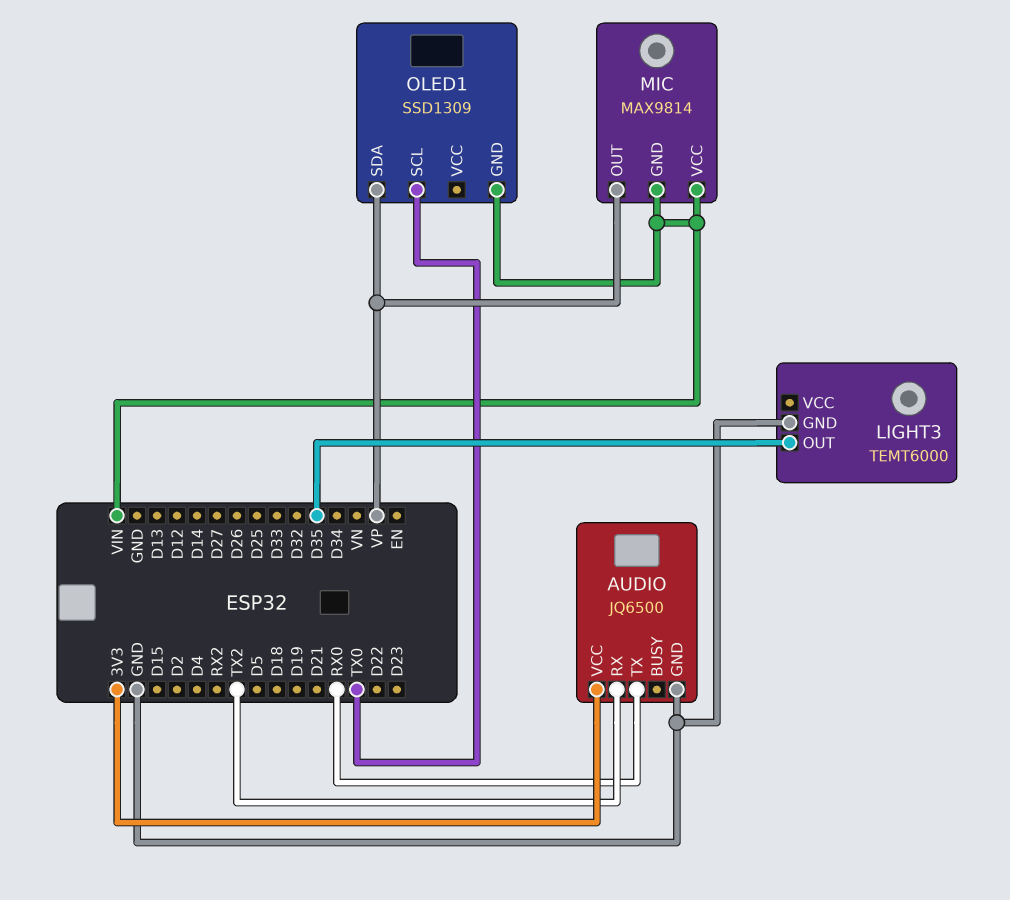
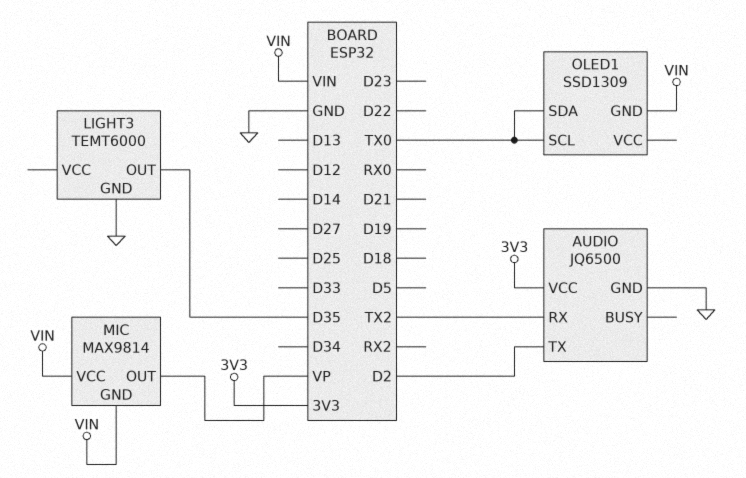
AUDIO pin TX: RX0 -> D2
OLED1 pin SDA: VP -> TX0

